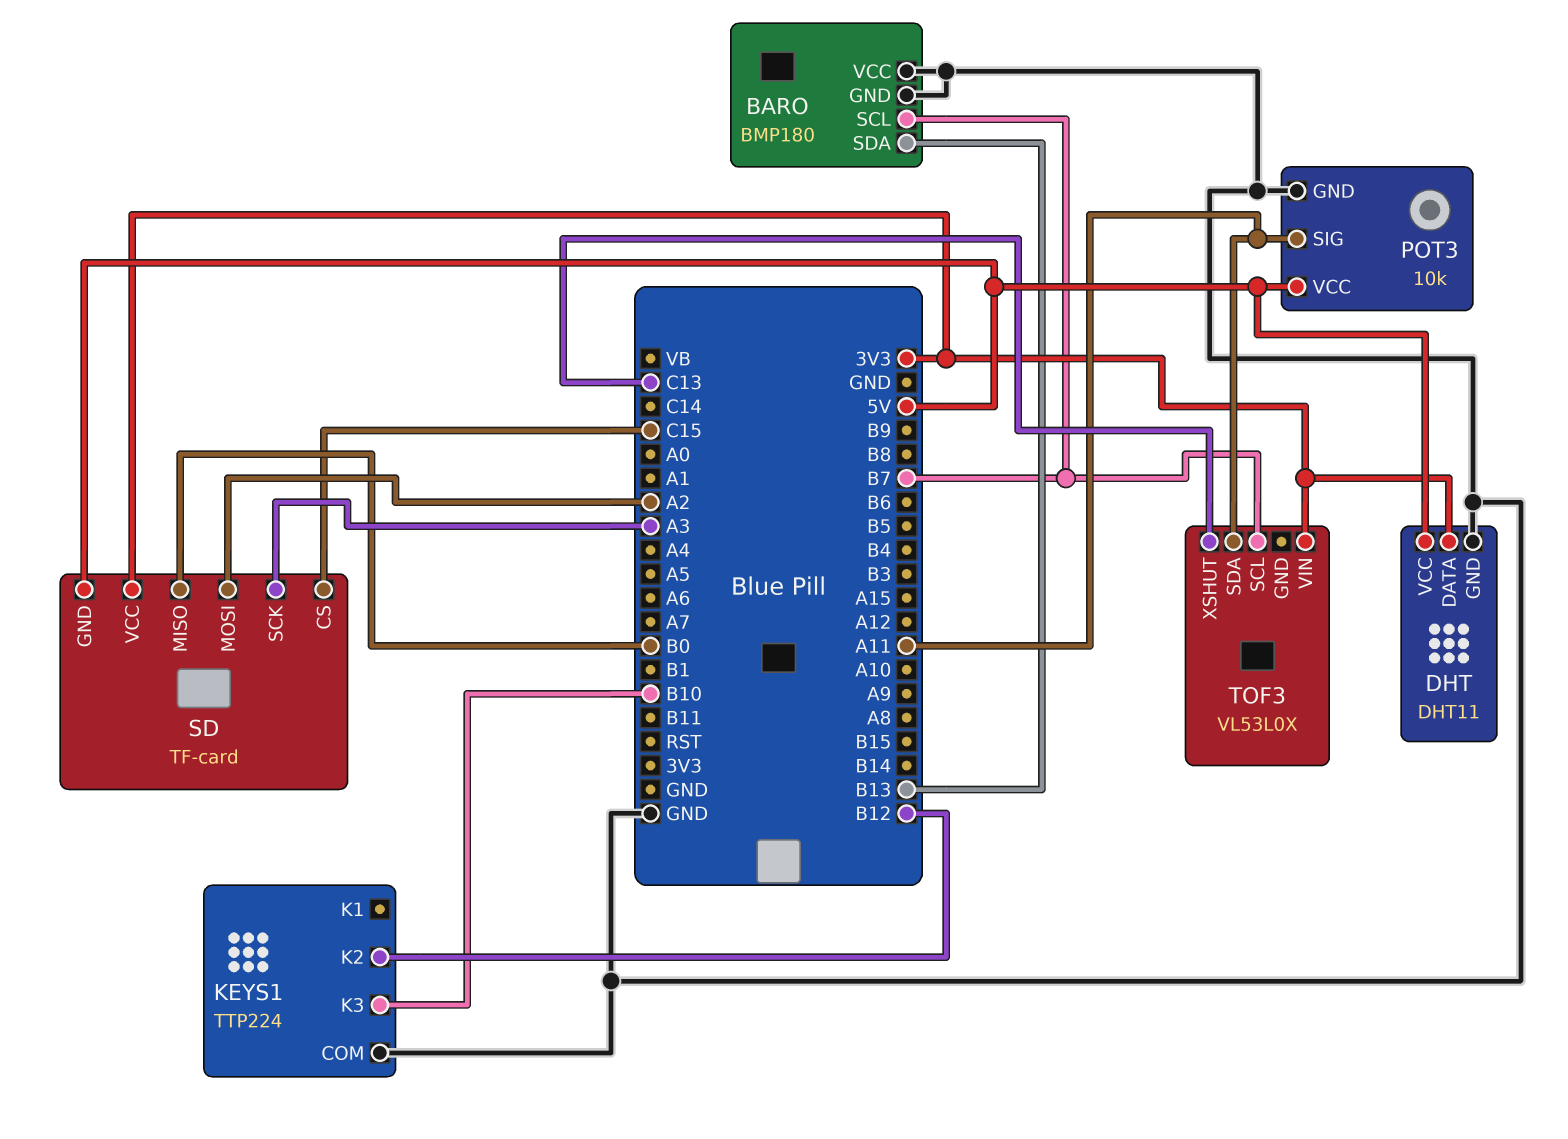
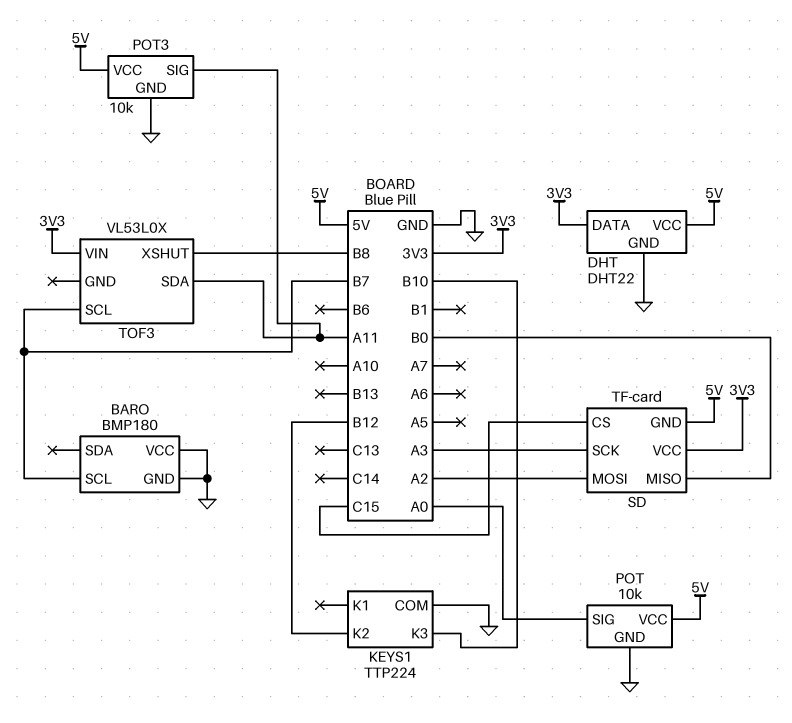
BARO pin SDA: B13 -> none
DHT: DHT11 -> DHT22
POT: none -> 10k
POT pin GND: none -> GND
POT pin SIG: none -> A0
POT pin VCC: none -> 5V
TOF3 pin XSHUT: C13 -> B8

